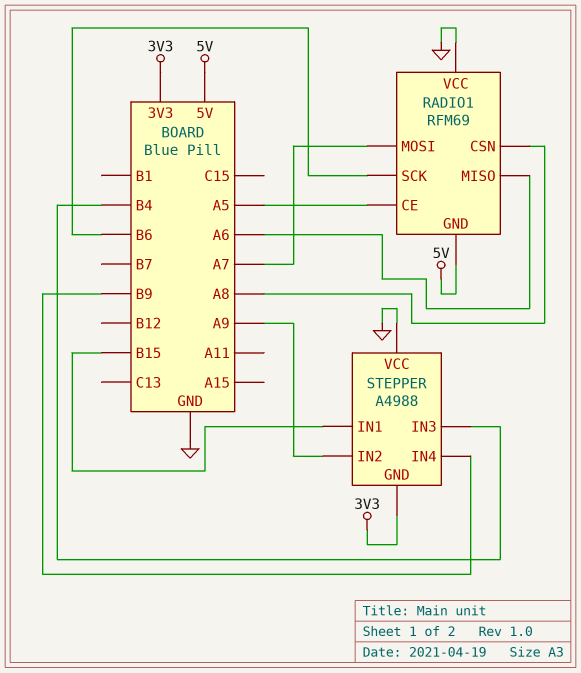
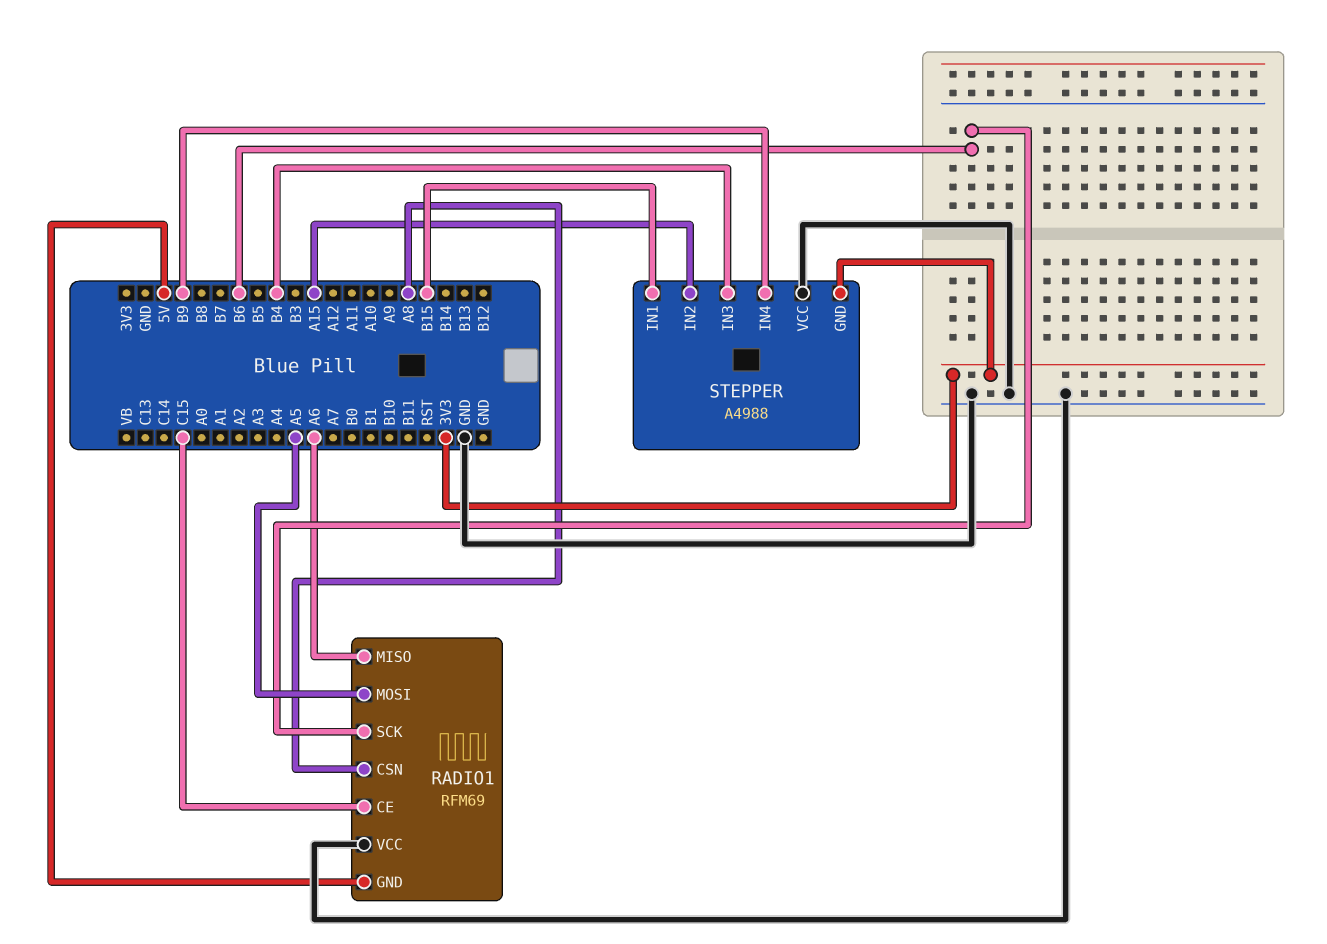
RADIO1 pin CE: A5 -> C15
RADIO1 pin MOSI: A7 -> A5
STEPPER pin IN2: A9 -> A15

